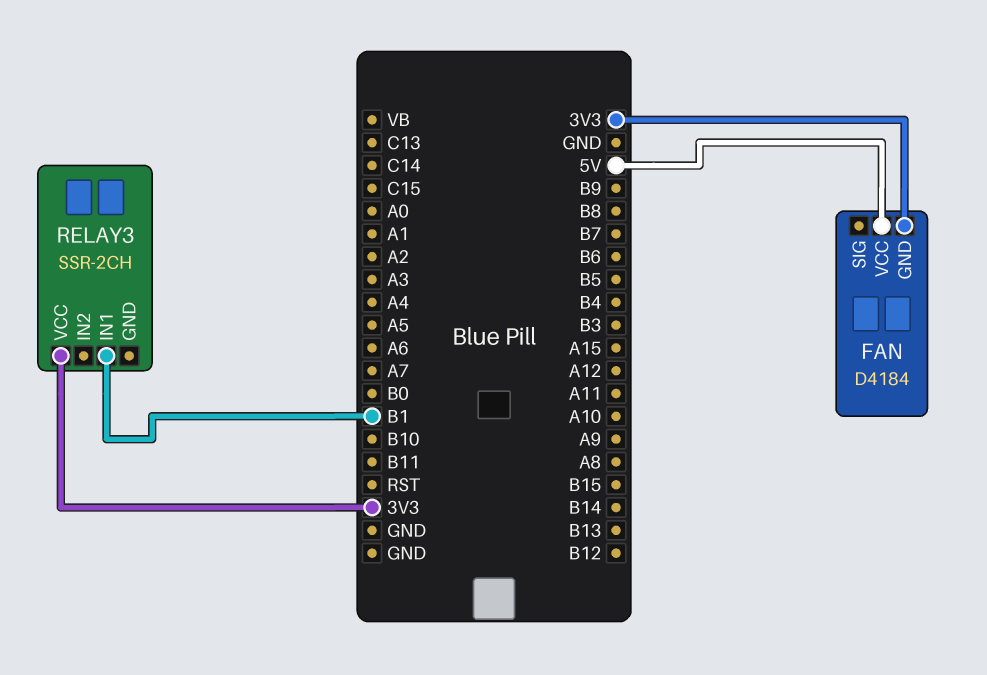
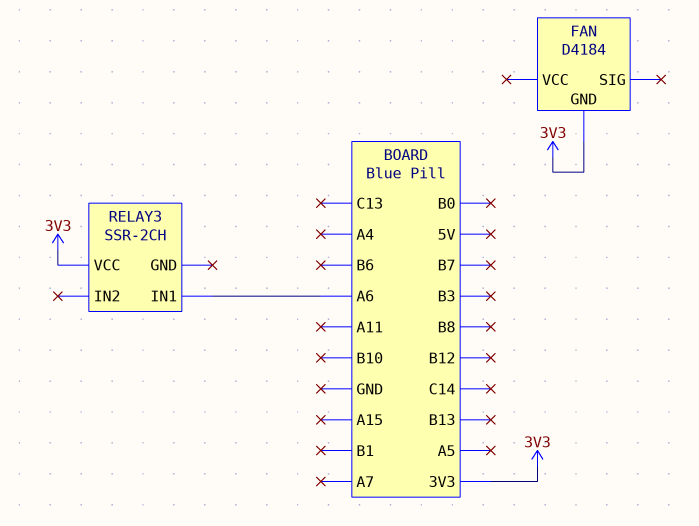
FAN pin VCC: 5V -> none
RELAY3 pin IN1: B1 -> A6

